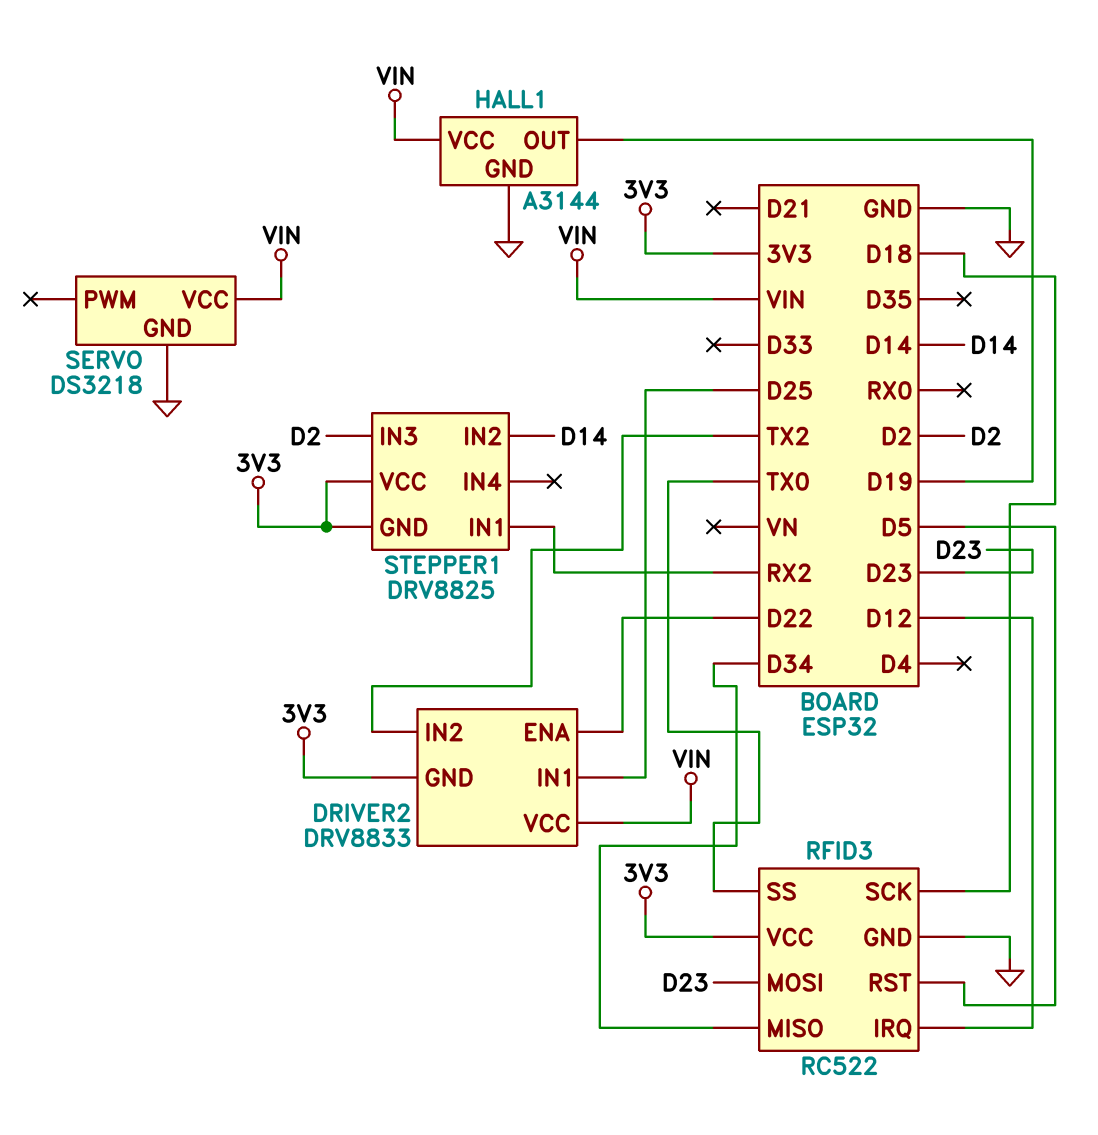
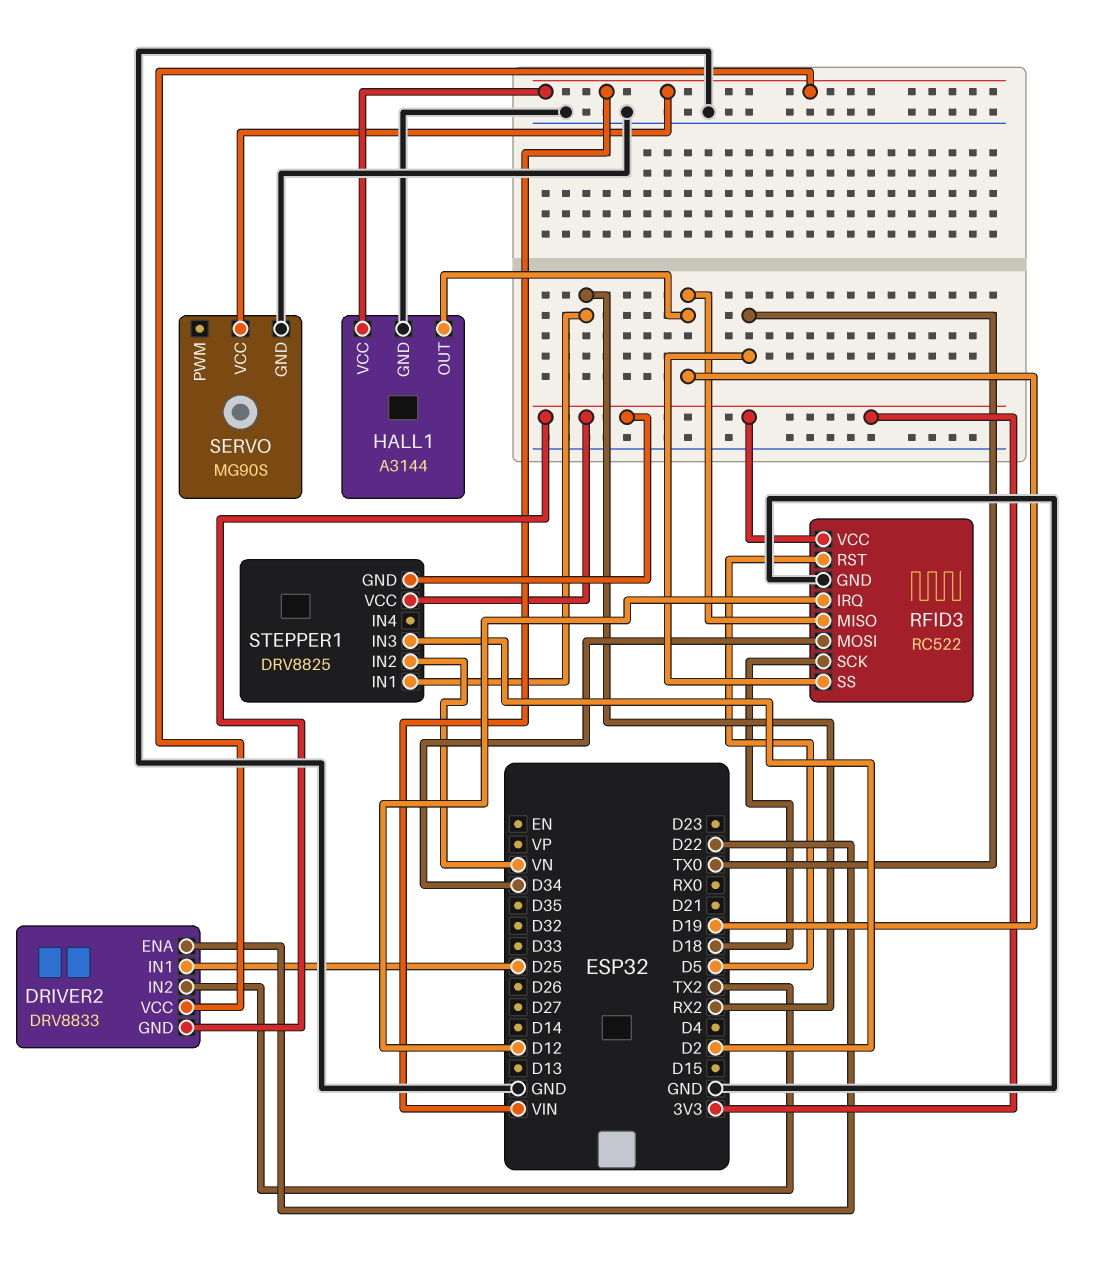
RFID3 pin MISO: D34 -> D19
RFID3 pin MOSI: D23 -> D34
SERVO: DS3218 -> MG90S
STEPPER1 pin IN2: D14 -> VN

